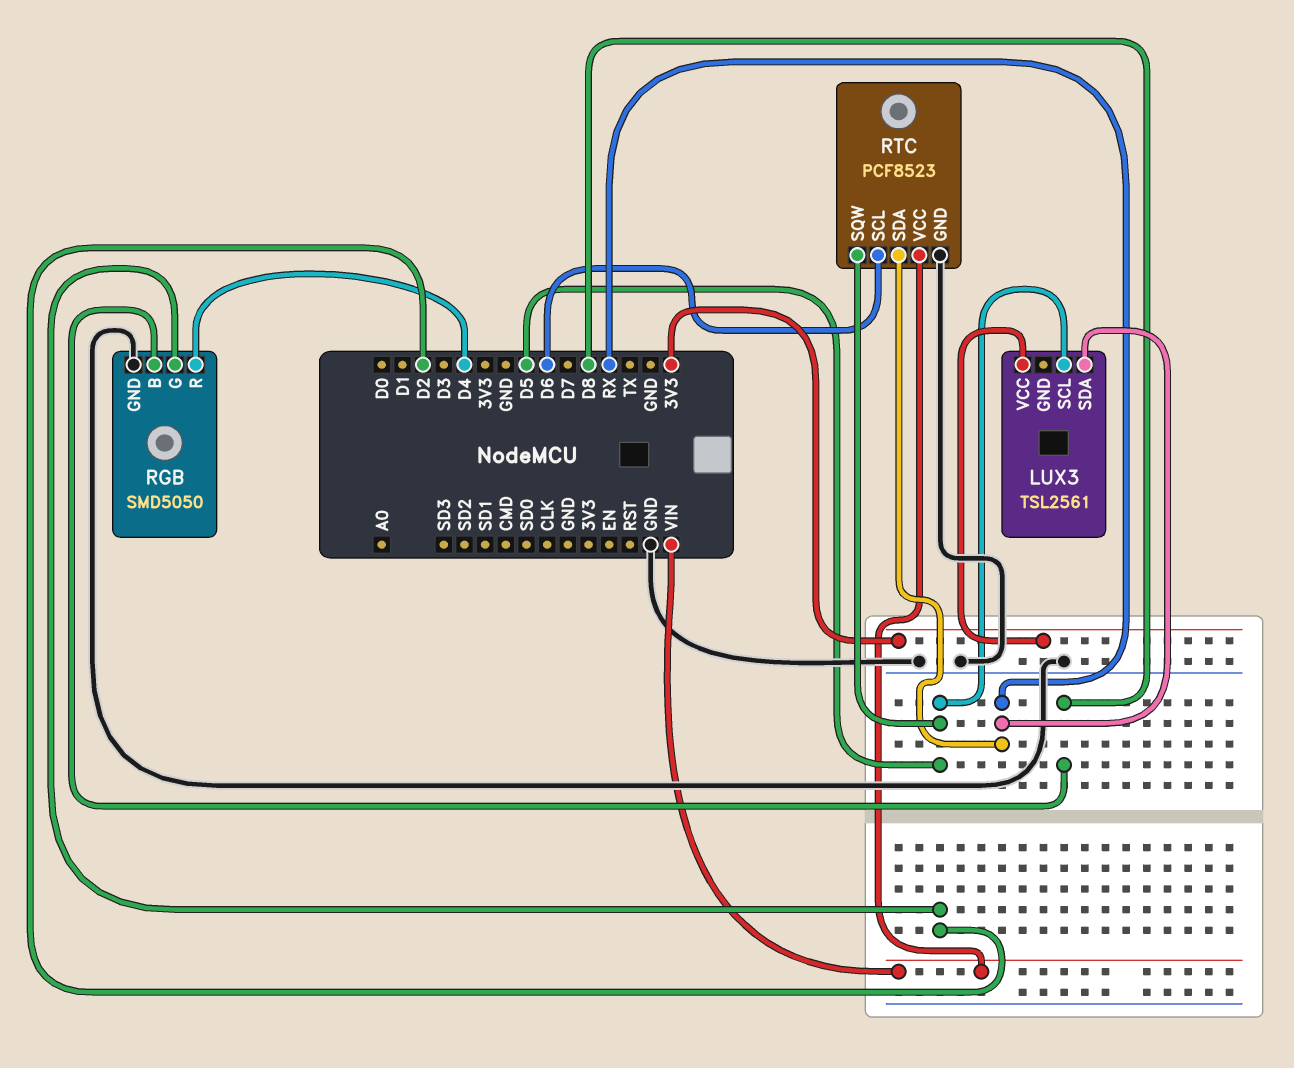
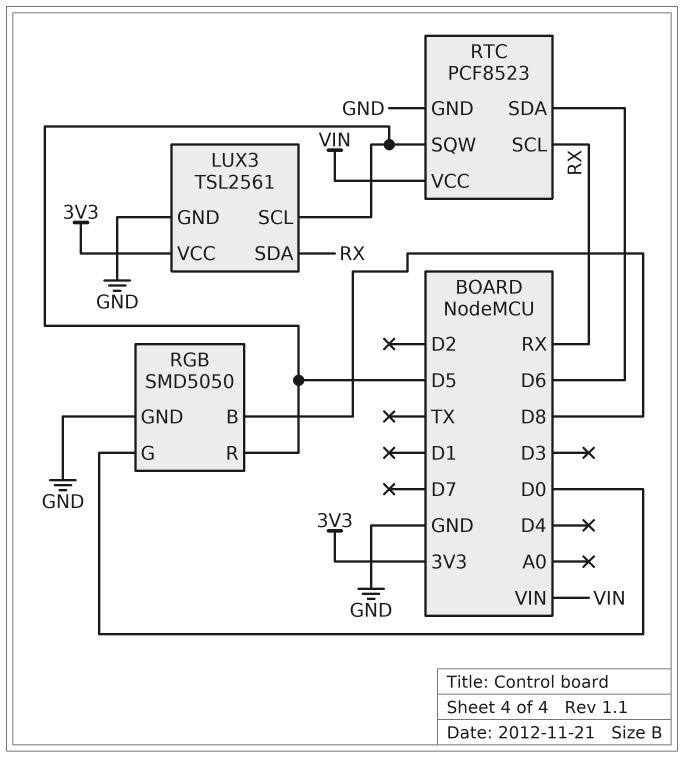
LUX3 pin GND: none -> GND
RGB pin G: D2 -> D0
RGB pin R: D4 -> D5
RTC pin SCL: D6 -> RX
RTC pin SDA: RX -> D6

